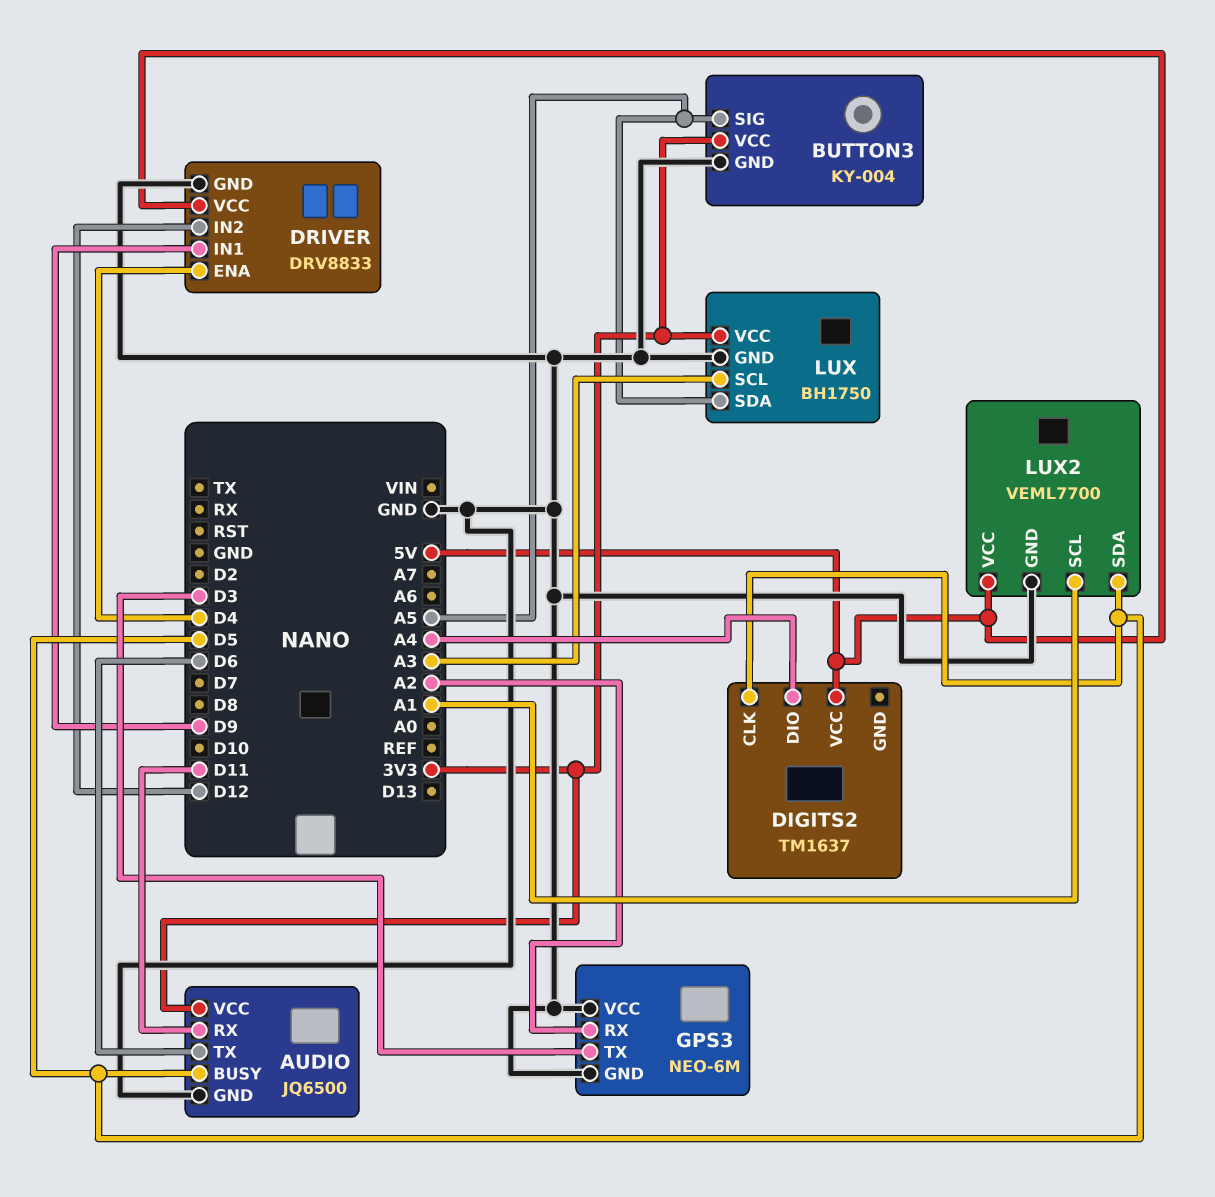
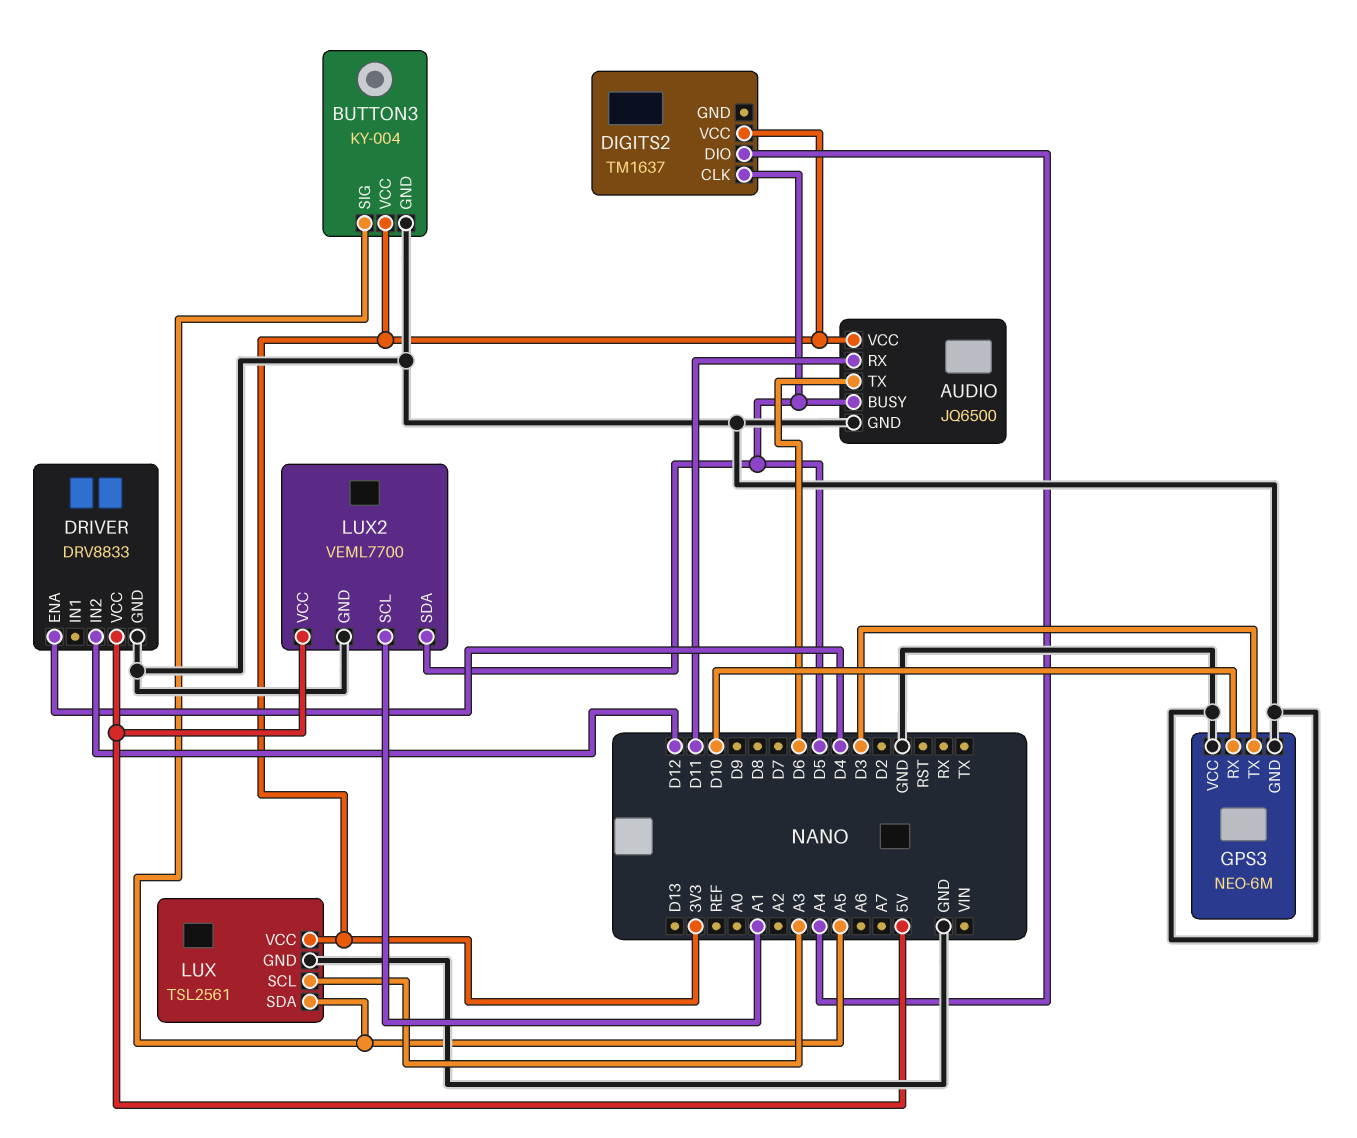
DIGITS2 pin VCC: 5V -> 3V3
DRIVER pin IN1: D9 -> none
GPS3 pin RX: A2 -> D10
LUX: BH1750 -> TSL2561

